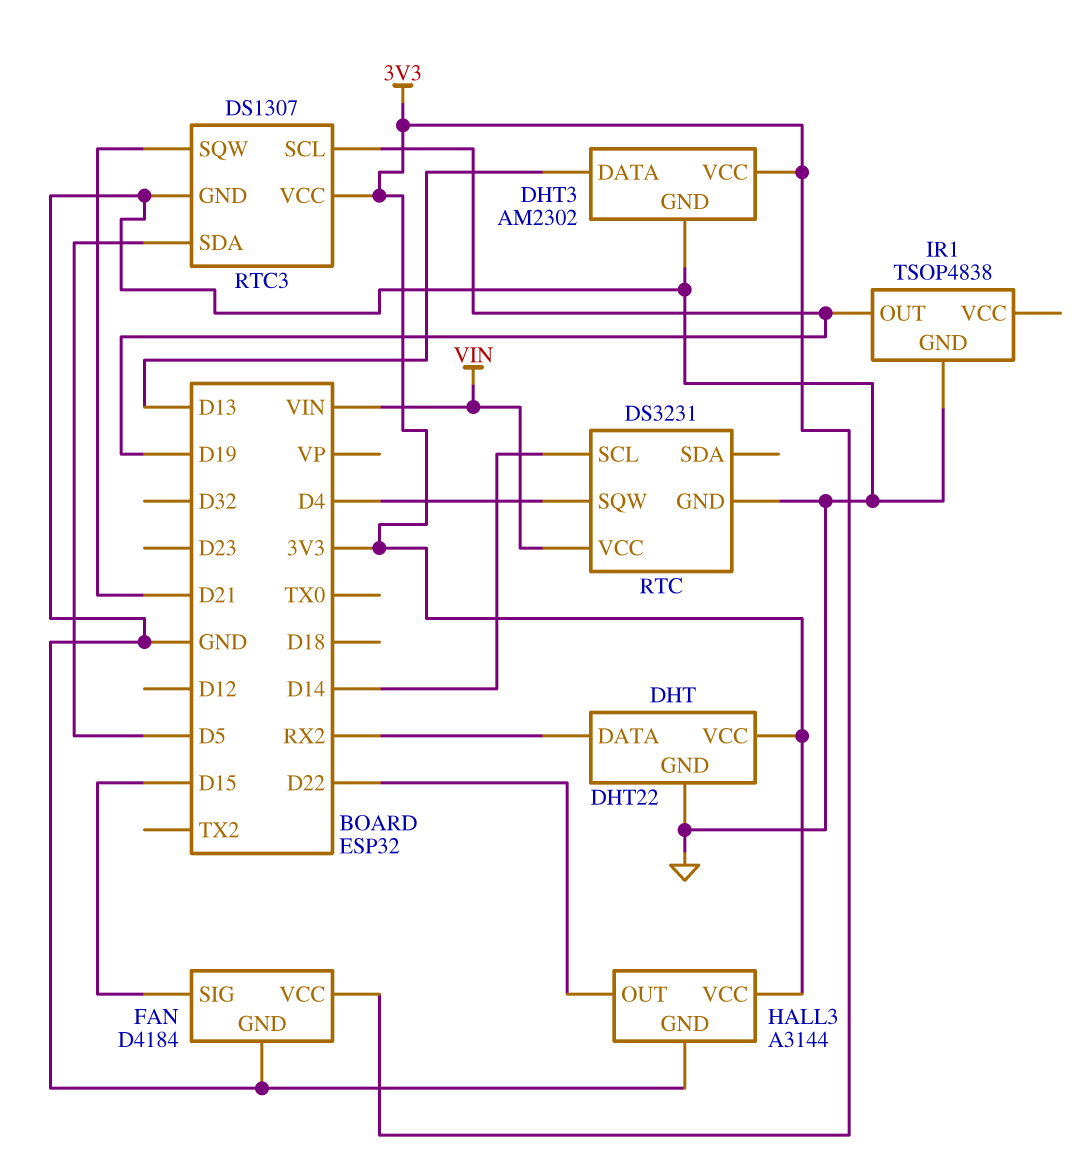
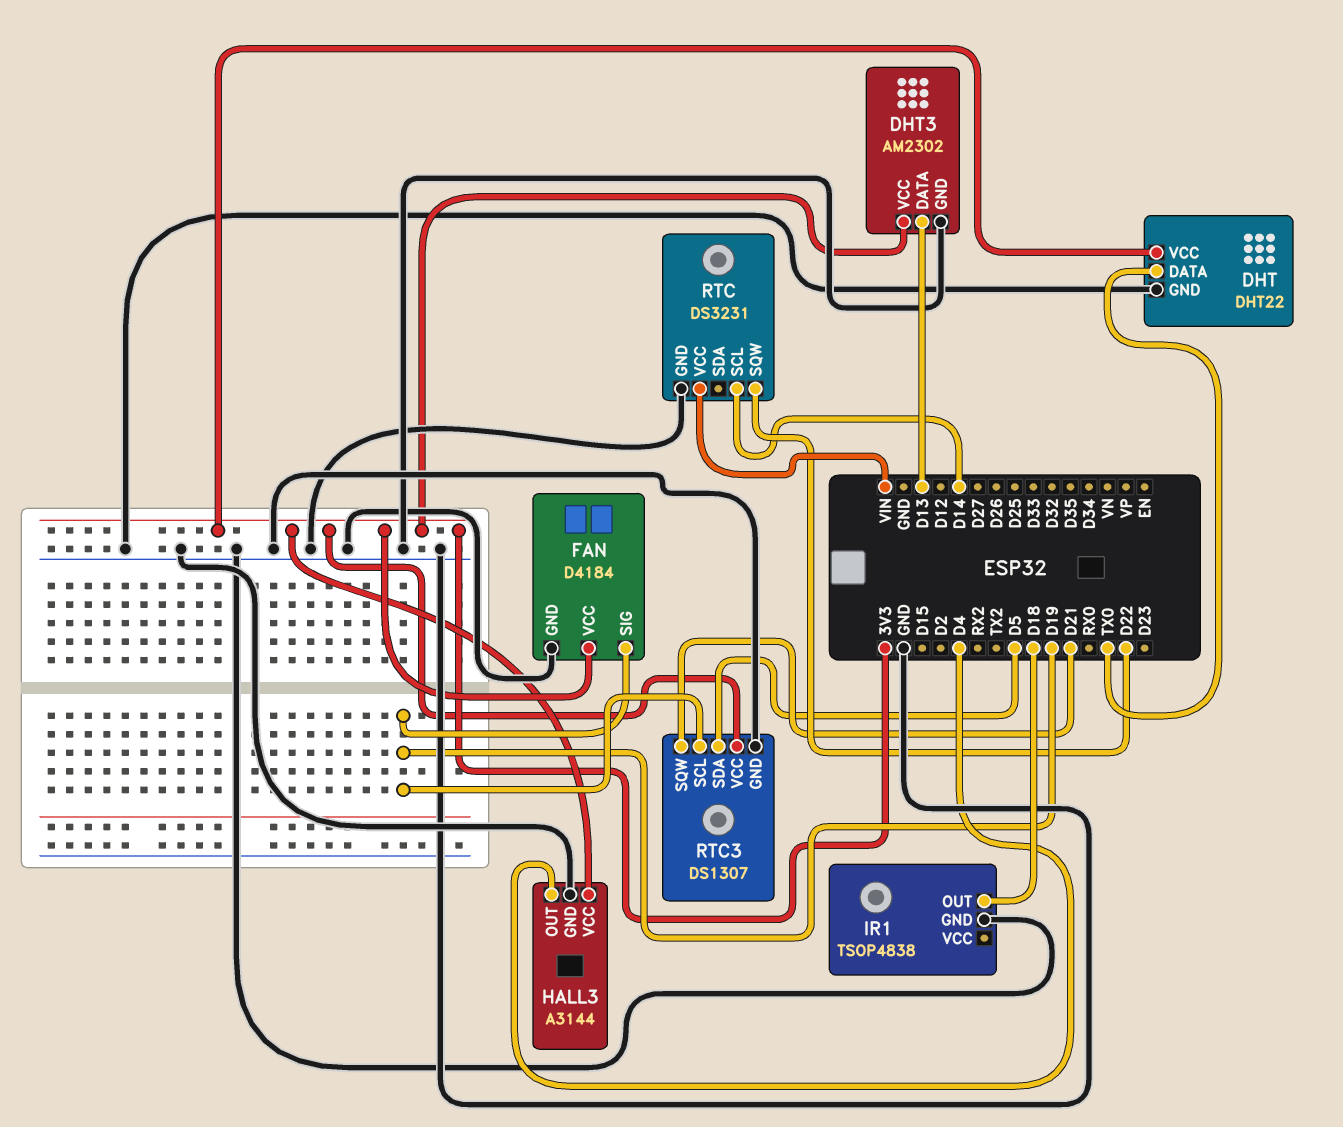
DHT pin DATA: RX2 -> TX0
FAN pin SIG: D15 -> D19
HALL3 pin OUT: D22 -> D4
IR1 pin OUT: D19 -> D18
RTC pin SQW: D4 -> D22

